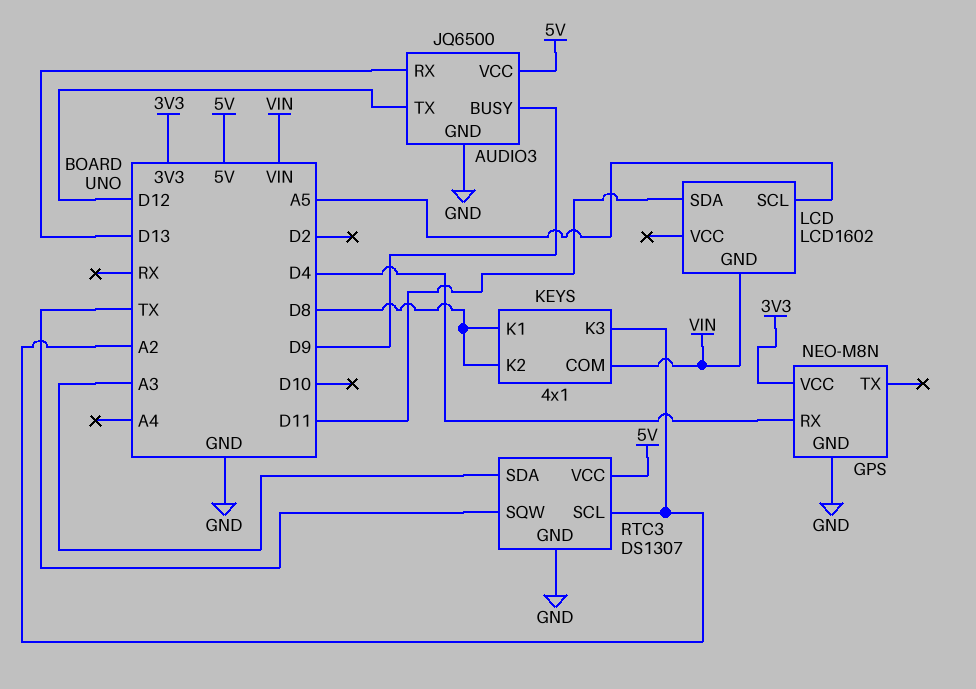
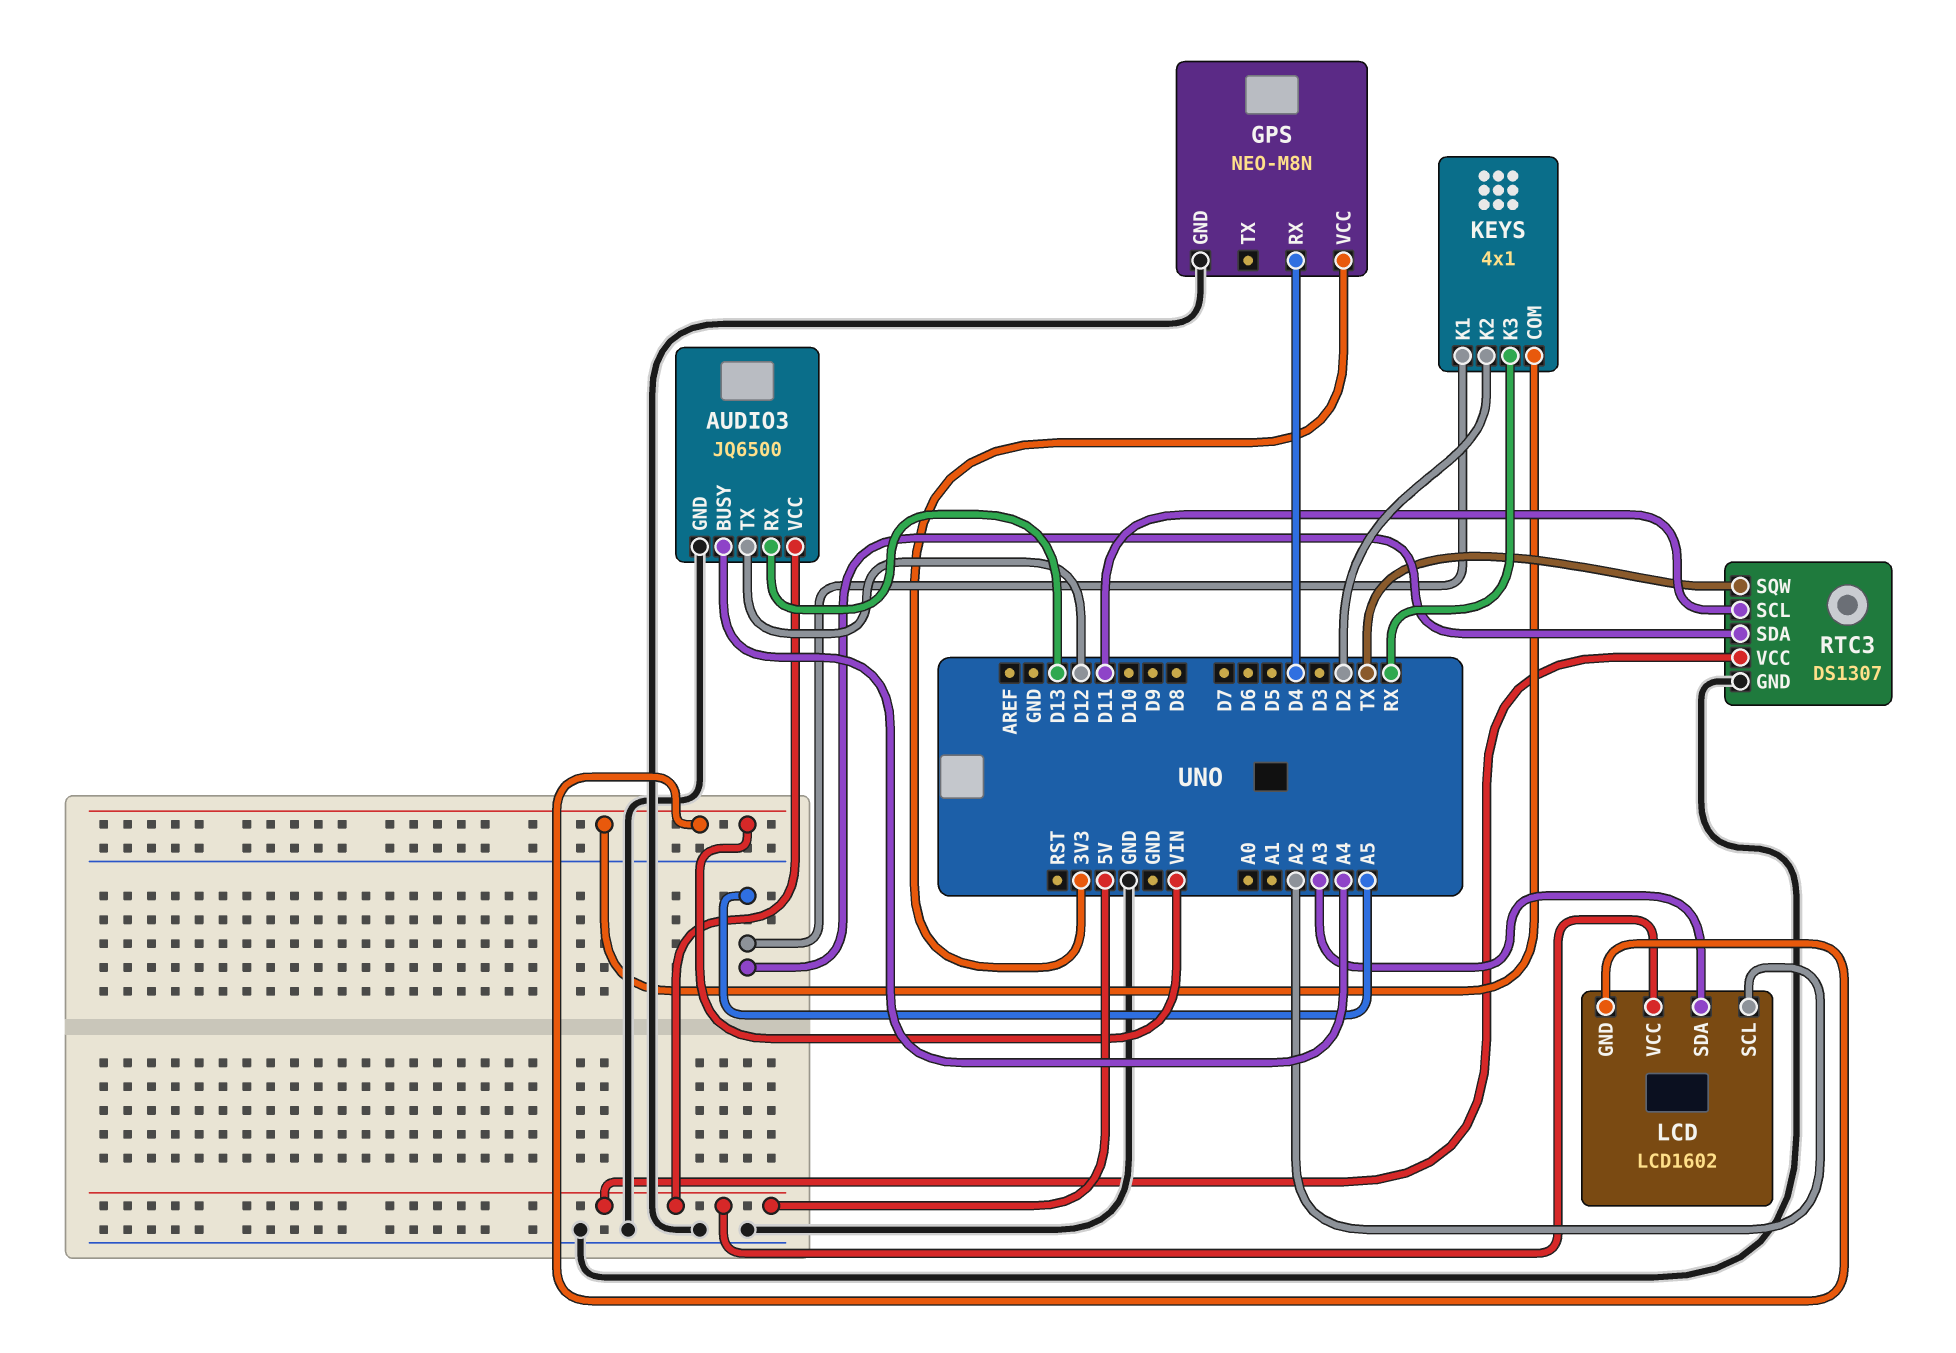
AUDIO3 pin BUSY: D9 -> A4
KEYS pin K1: D8 -> A5
KEYS pin K2: D8 -> D2
KEYS pin K3: A2 -> RX
LCD pin SCL: A5 -> A2
LCD pin SDA: D11 -> A3
LCD pin VCC: none -> 5V
RTC3 pin SCL: A2 -> D11
RTC3 pin SDA: A3 -> A5

